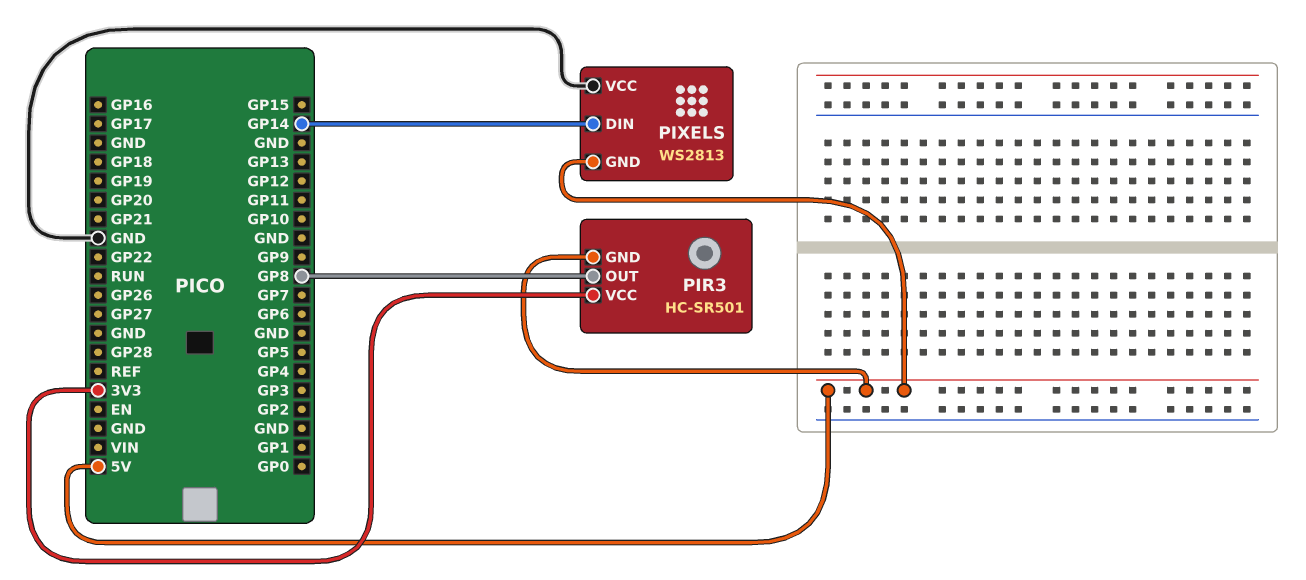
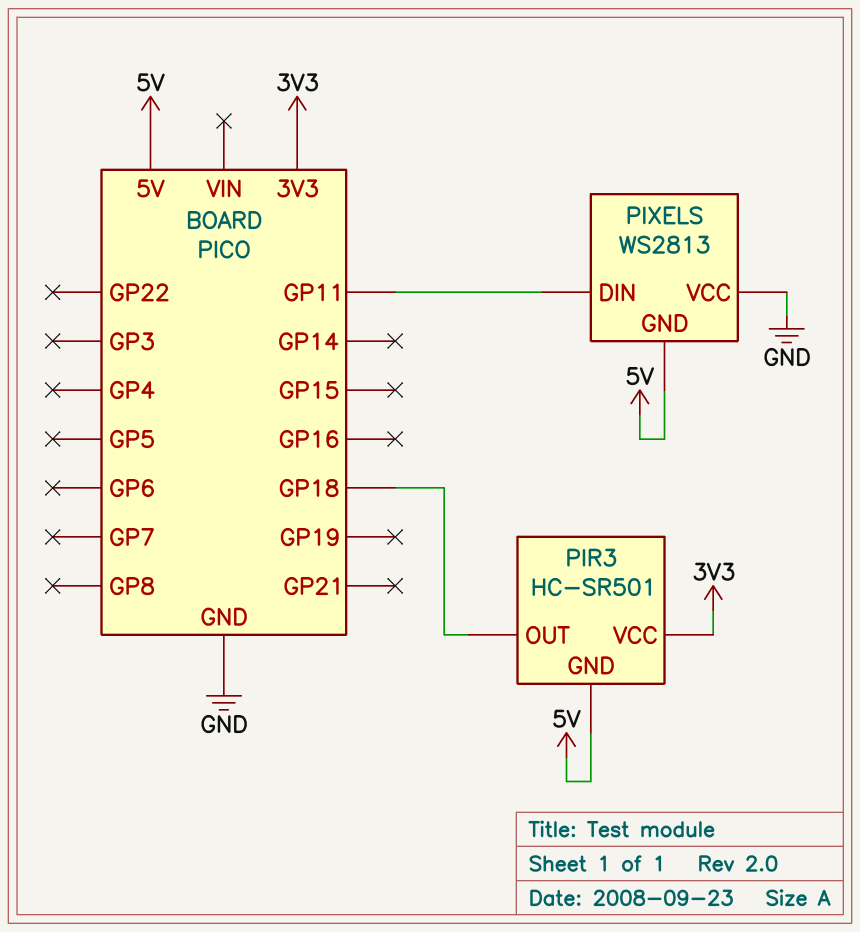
PIR3 pin OUT: GP8 -> GP18
PIXELS pin DIN: GP14 -> GP11

